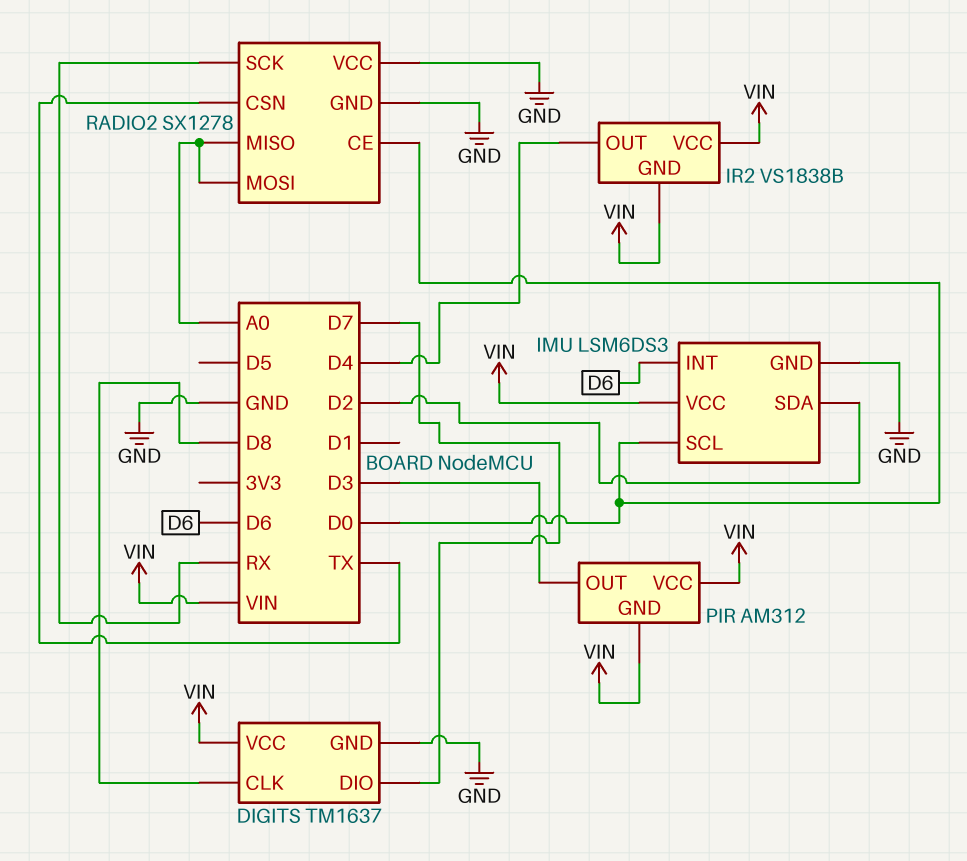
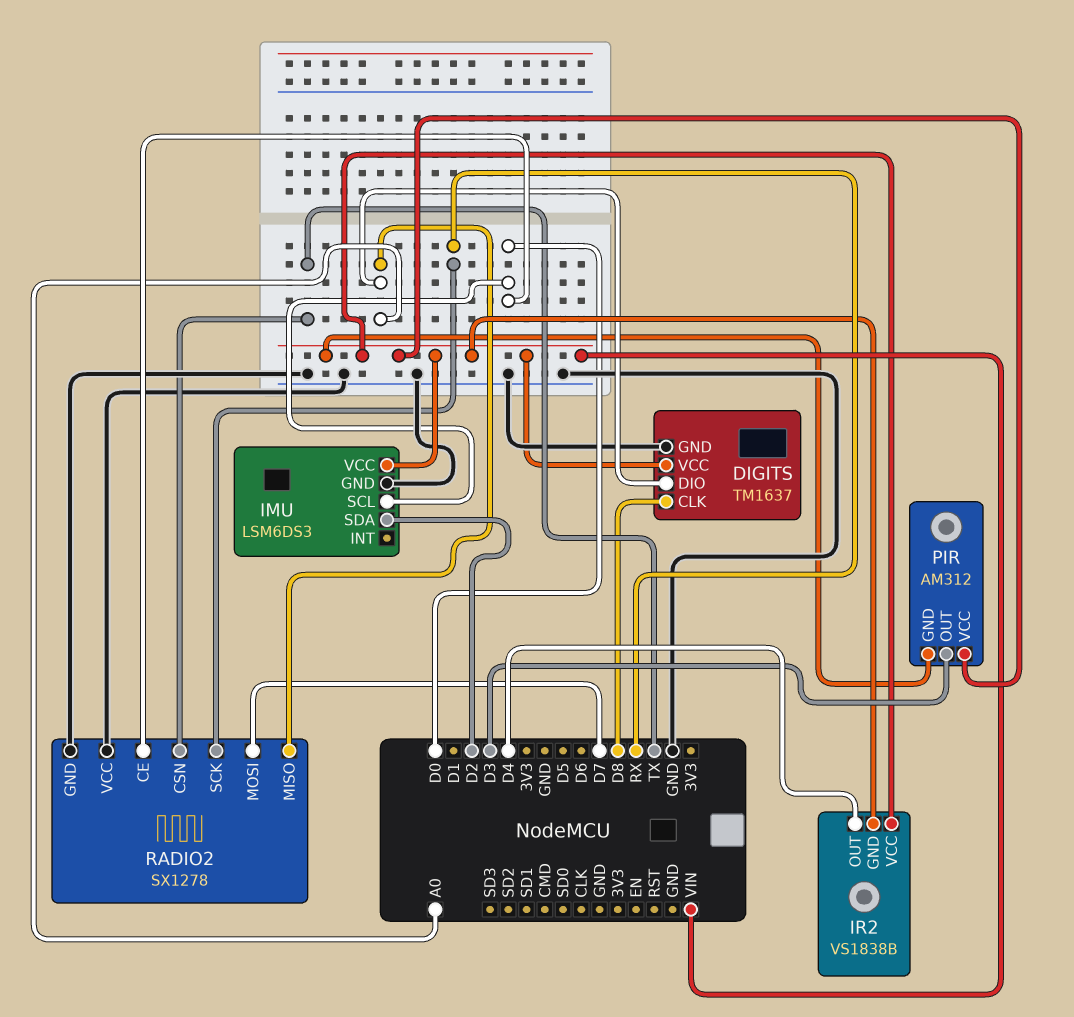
DIGITS pin DIO: D7 -> A0
IMU pin INT: D6 -> none
RADIO2 pin MOSI: A0 -> D7

